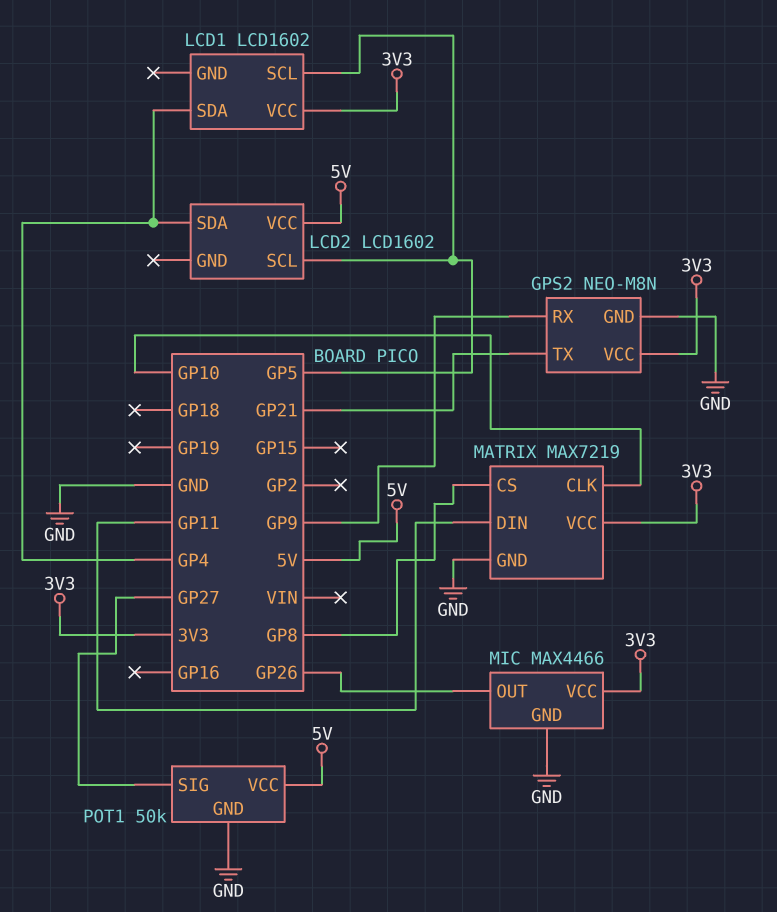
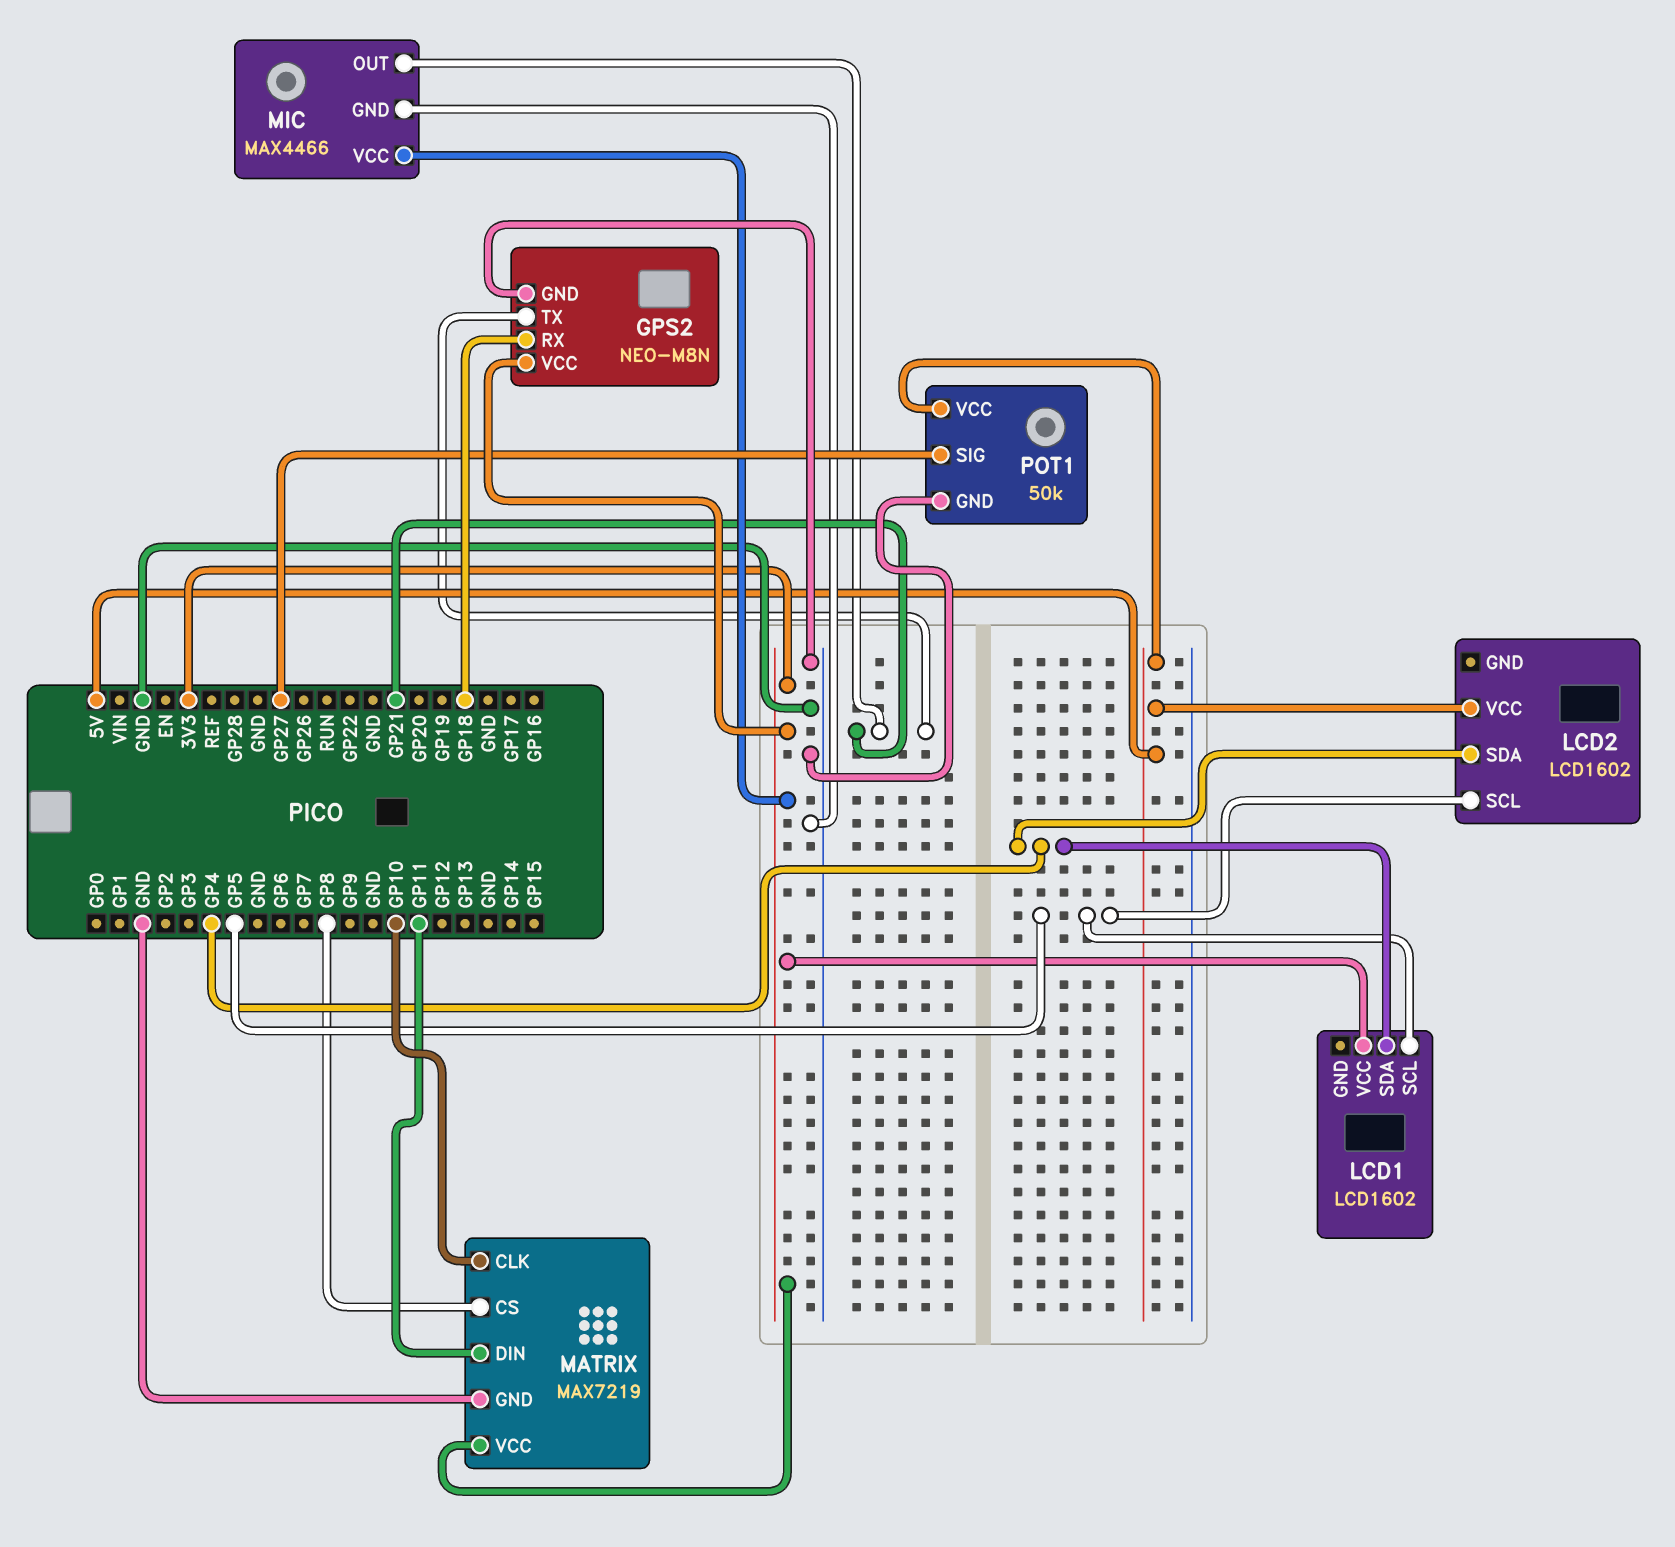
GPS2 pin RX: GP9 -> GP18
MIC pin OUT: GP26 -> GP21

